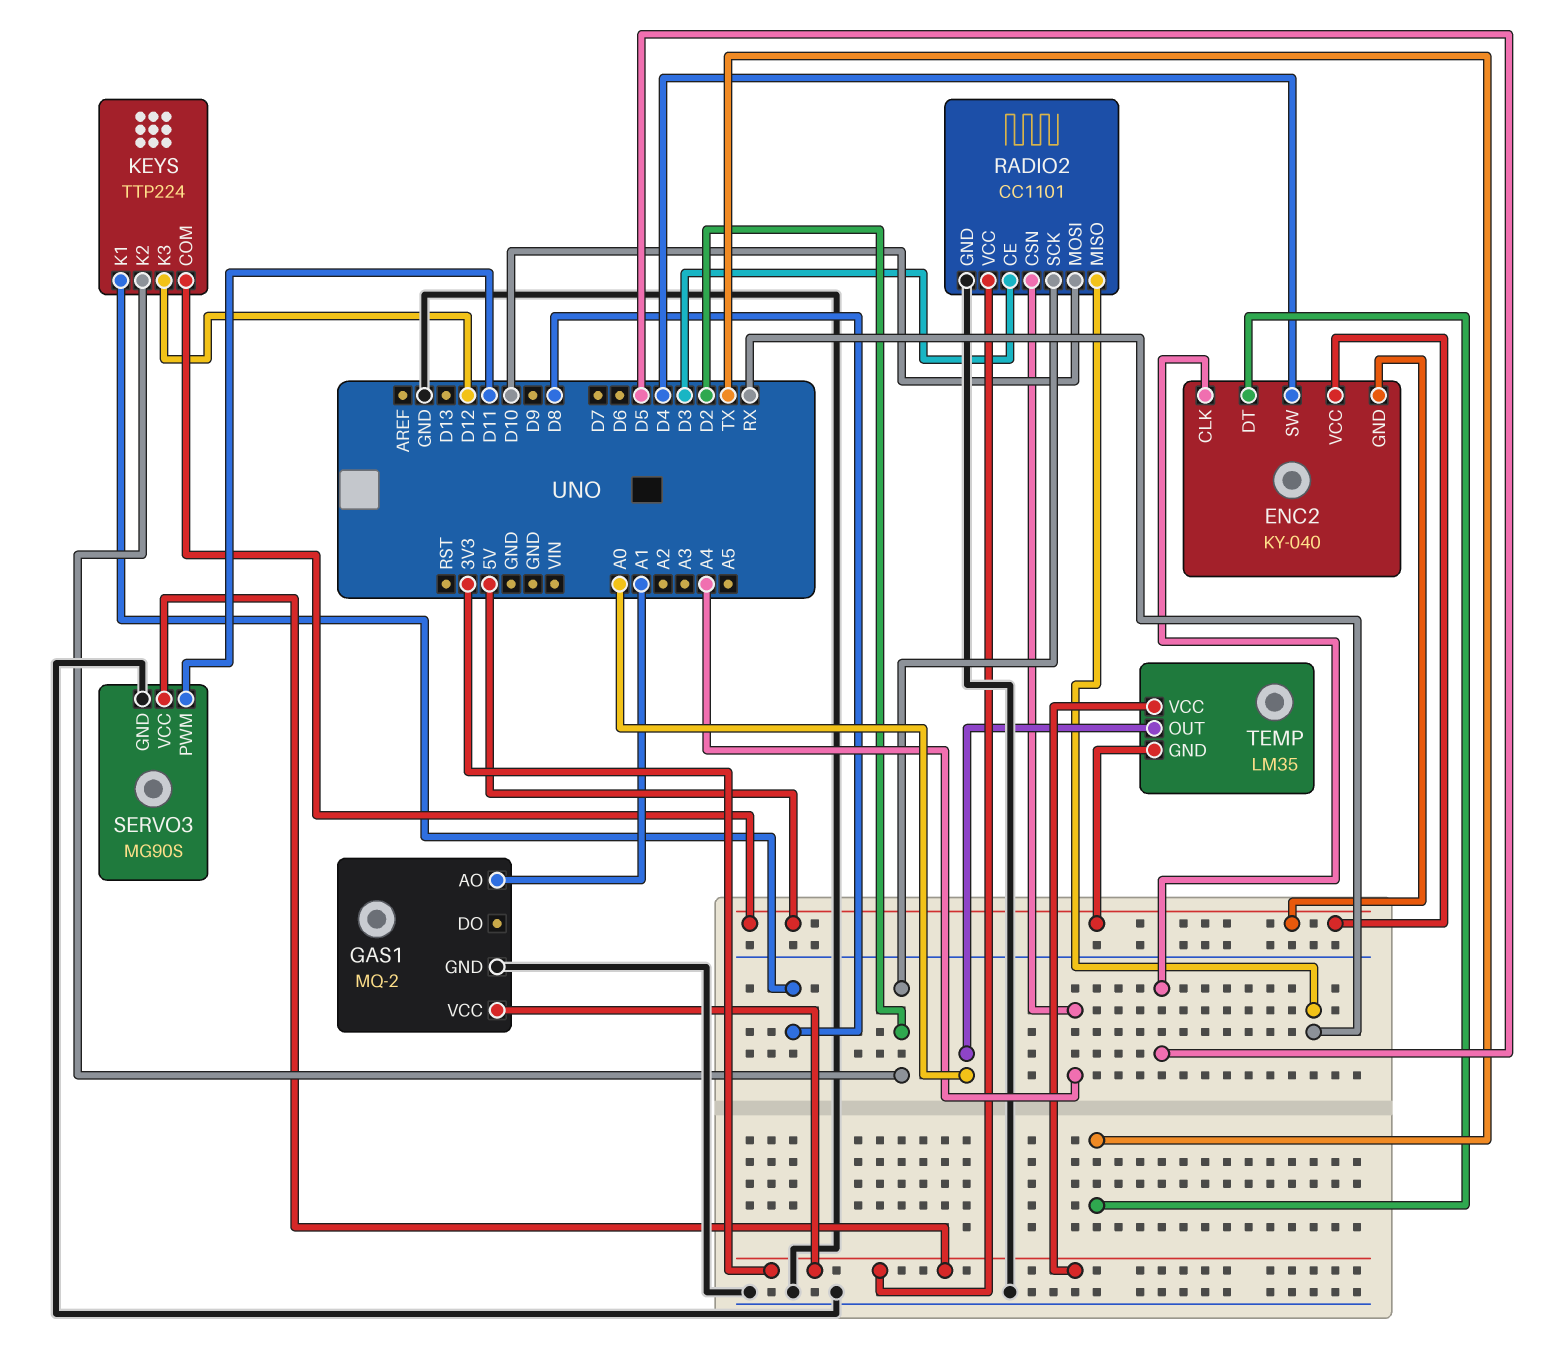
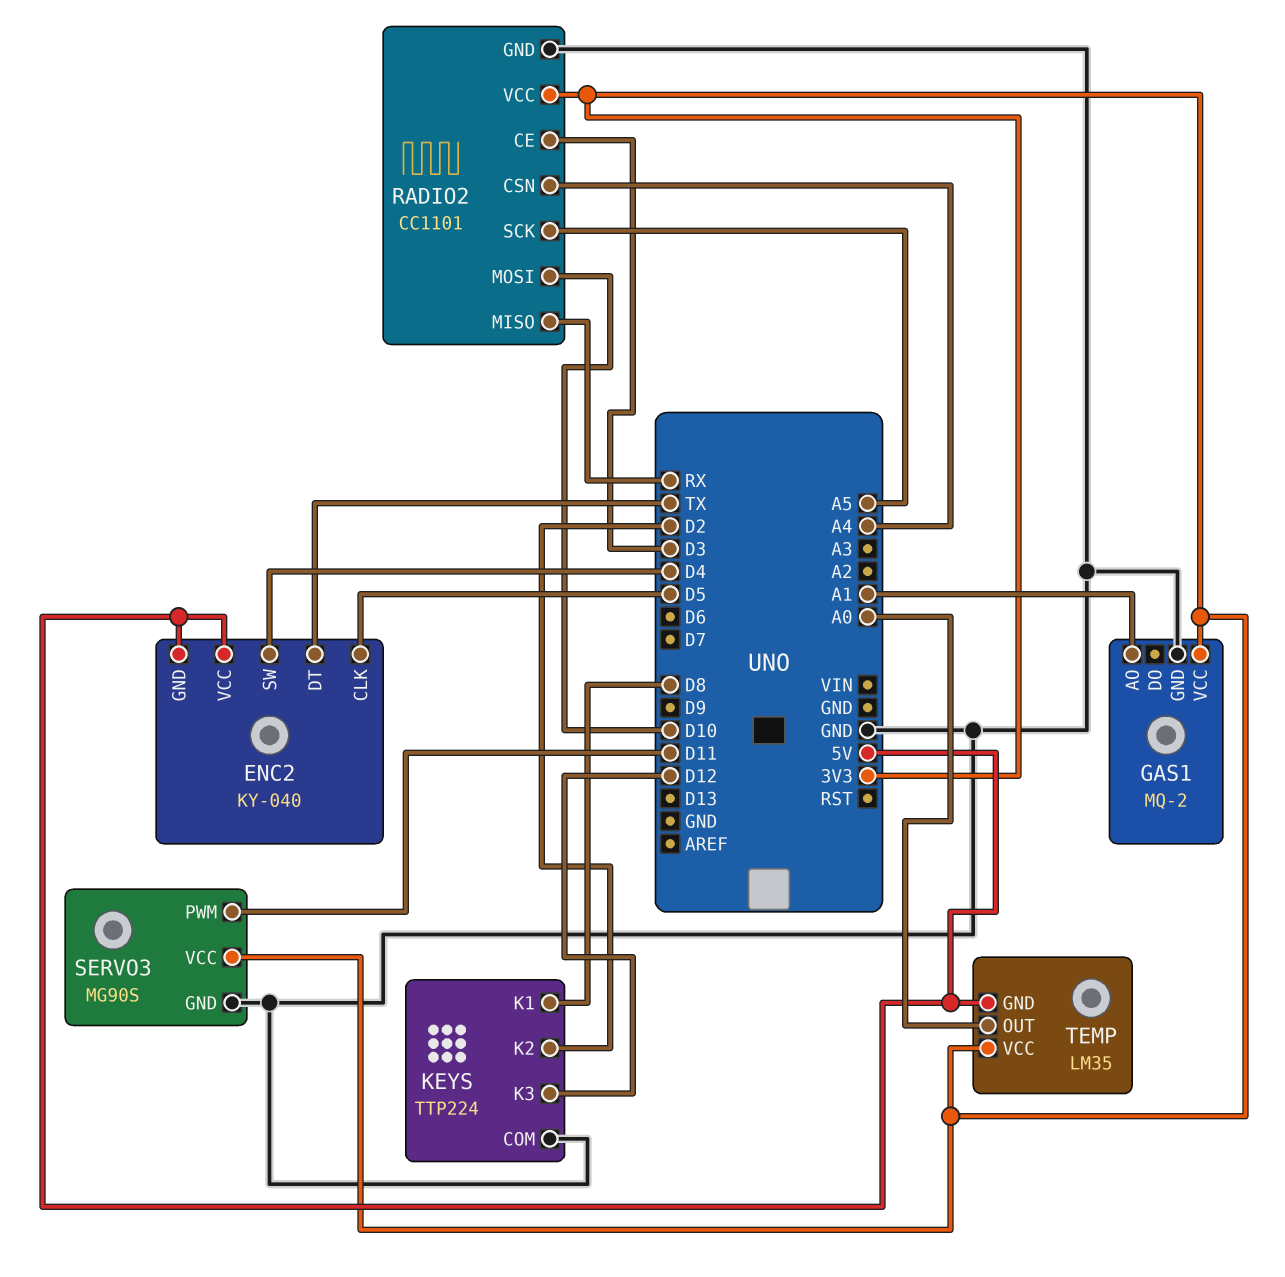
KEYS pin COM: 5V -> GND
RADIO2 pin SCK: D2 -> A5

